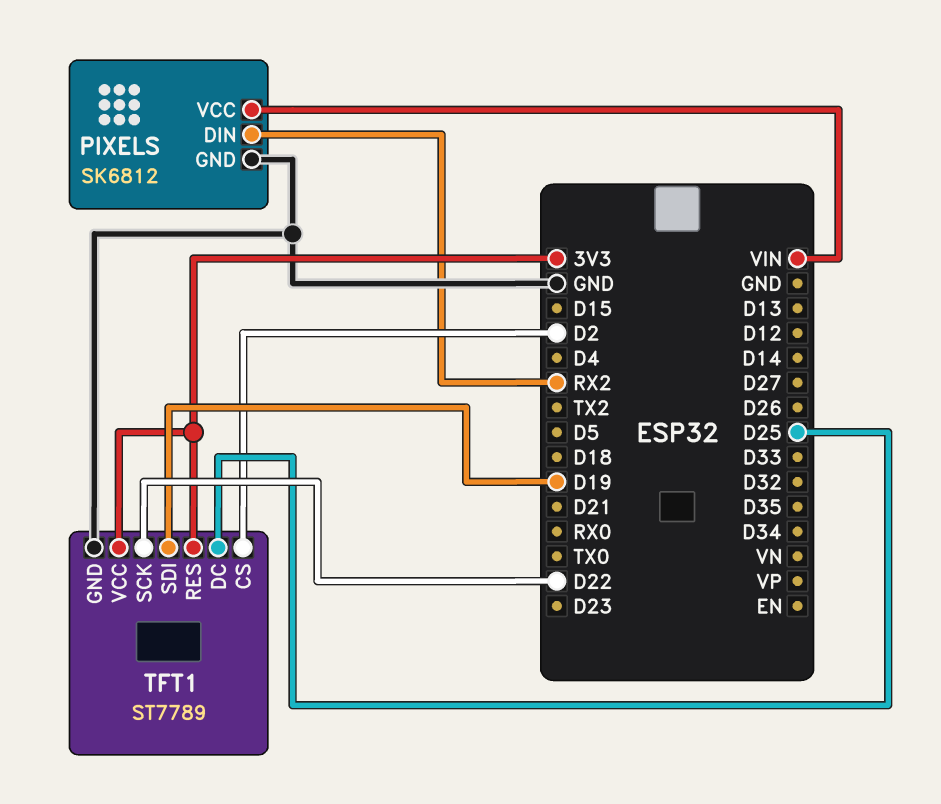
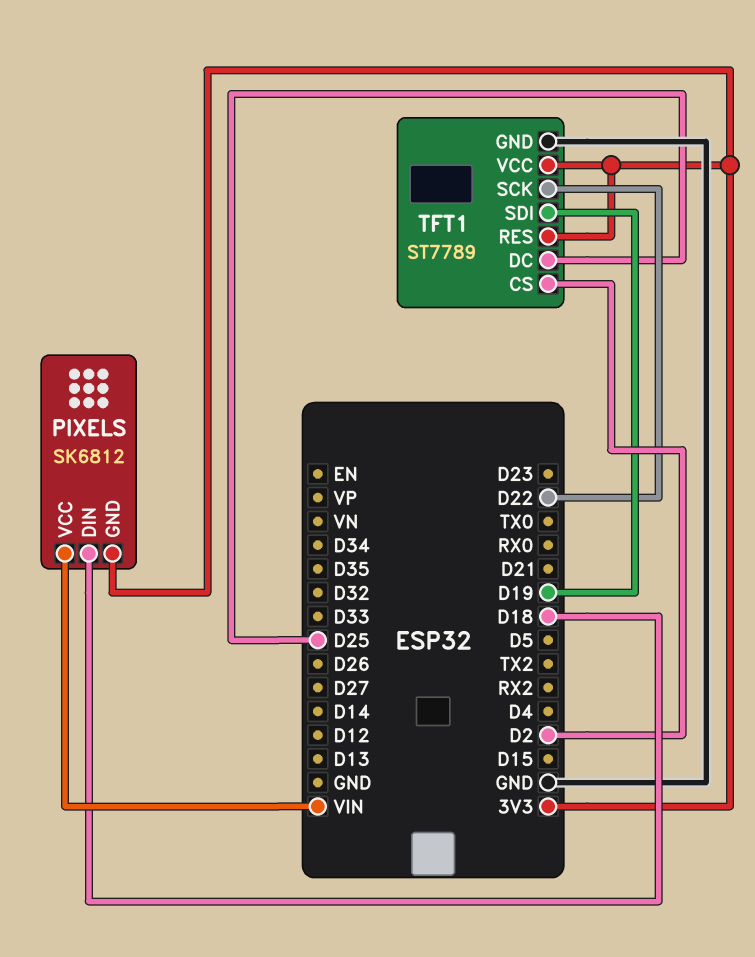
PIXELS pin DIN: RX2 -> D18
PIXELS pin GND: GND -> 3V3

